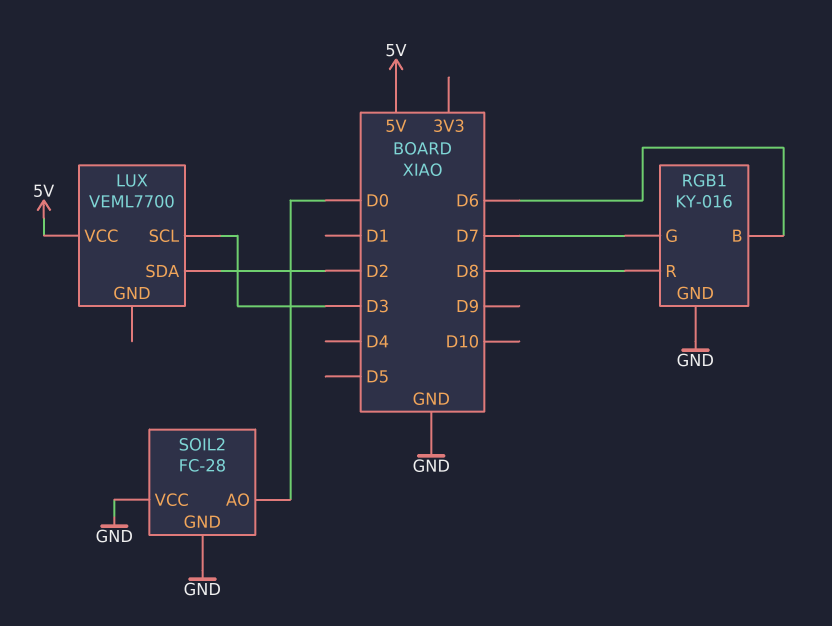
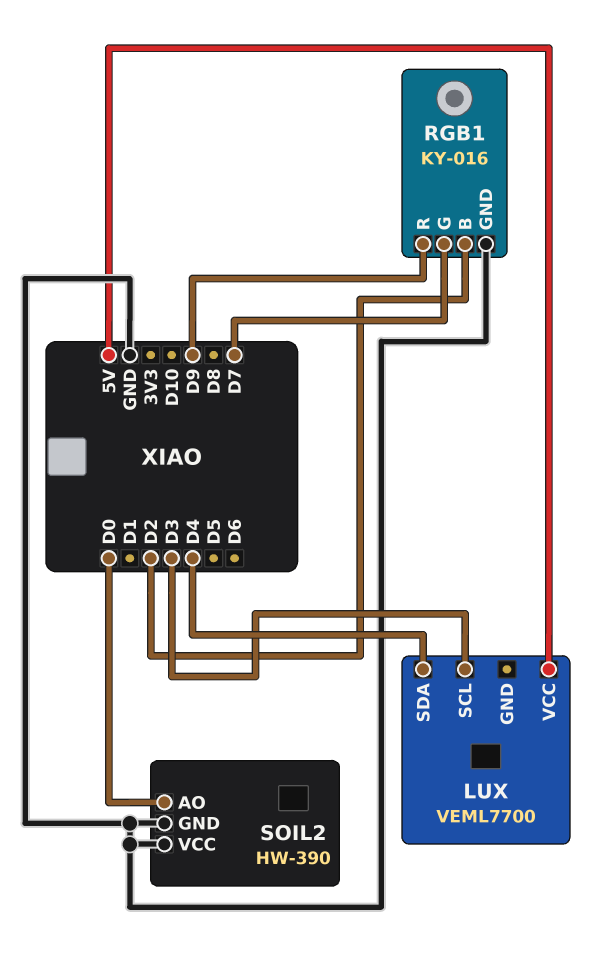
LUX pin SDA: D2 -> D4
RGB1 pin B: D6 -> D2
RGB1 pin R: D8 -> D9
SOIL2: FC-28 -> HW-390

